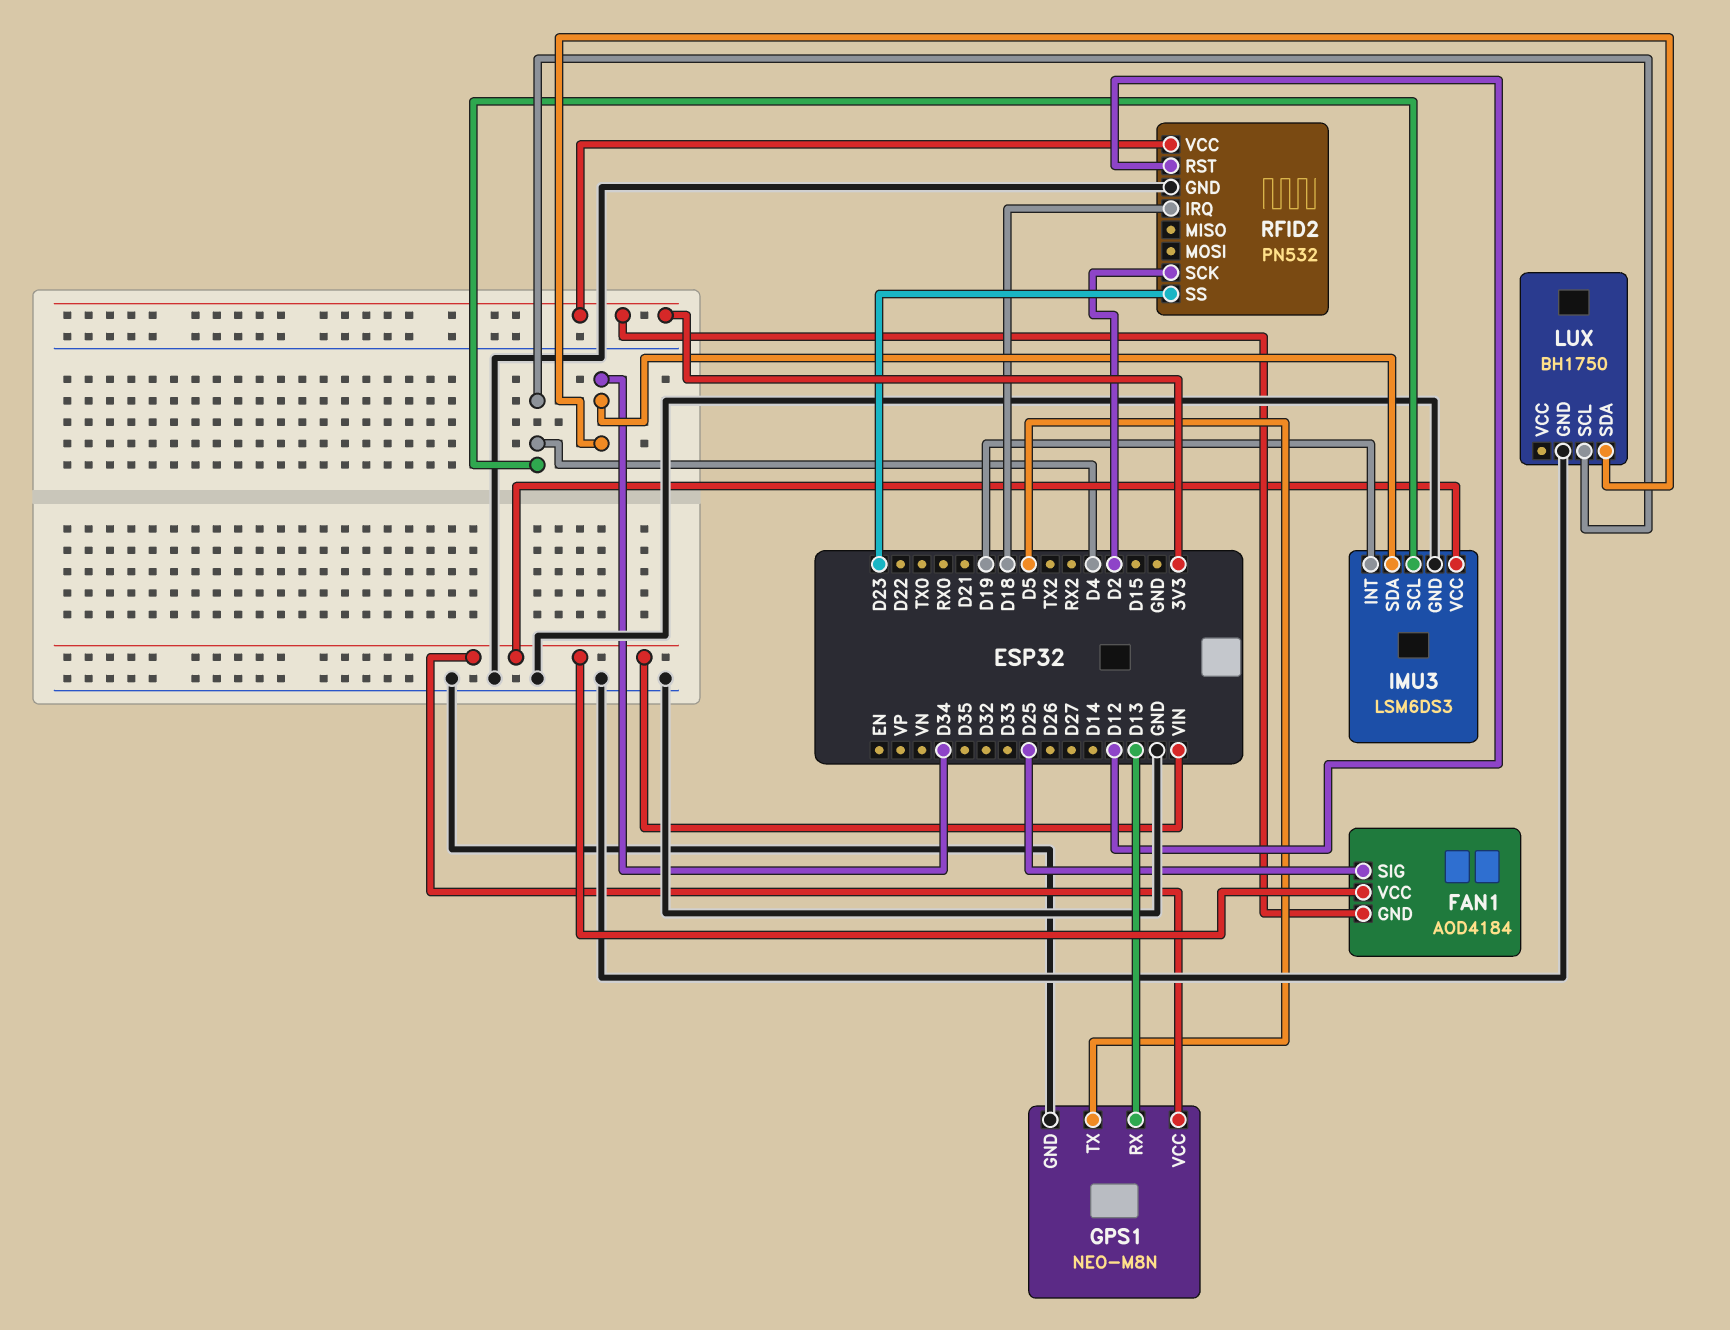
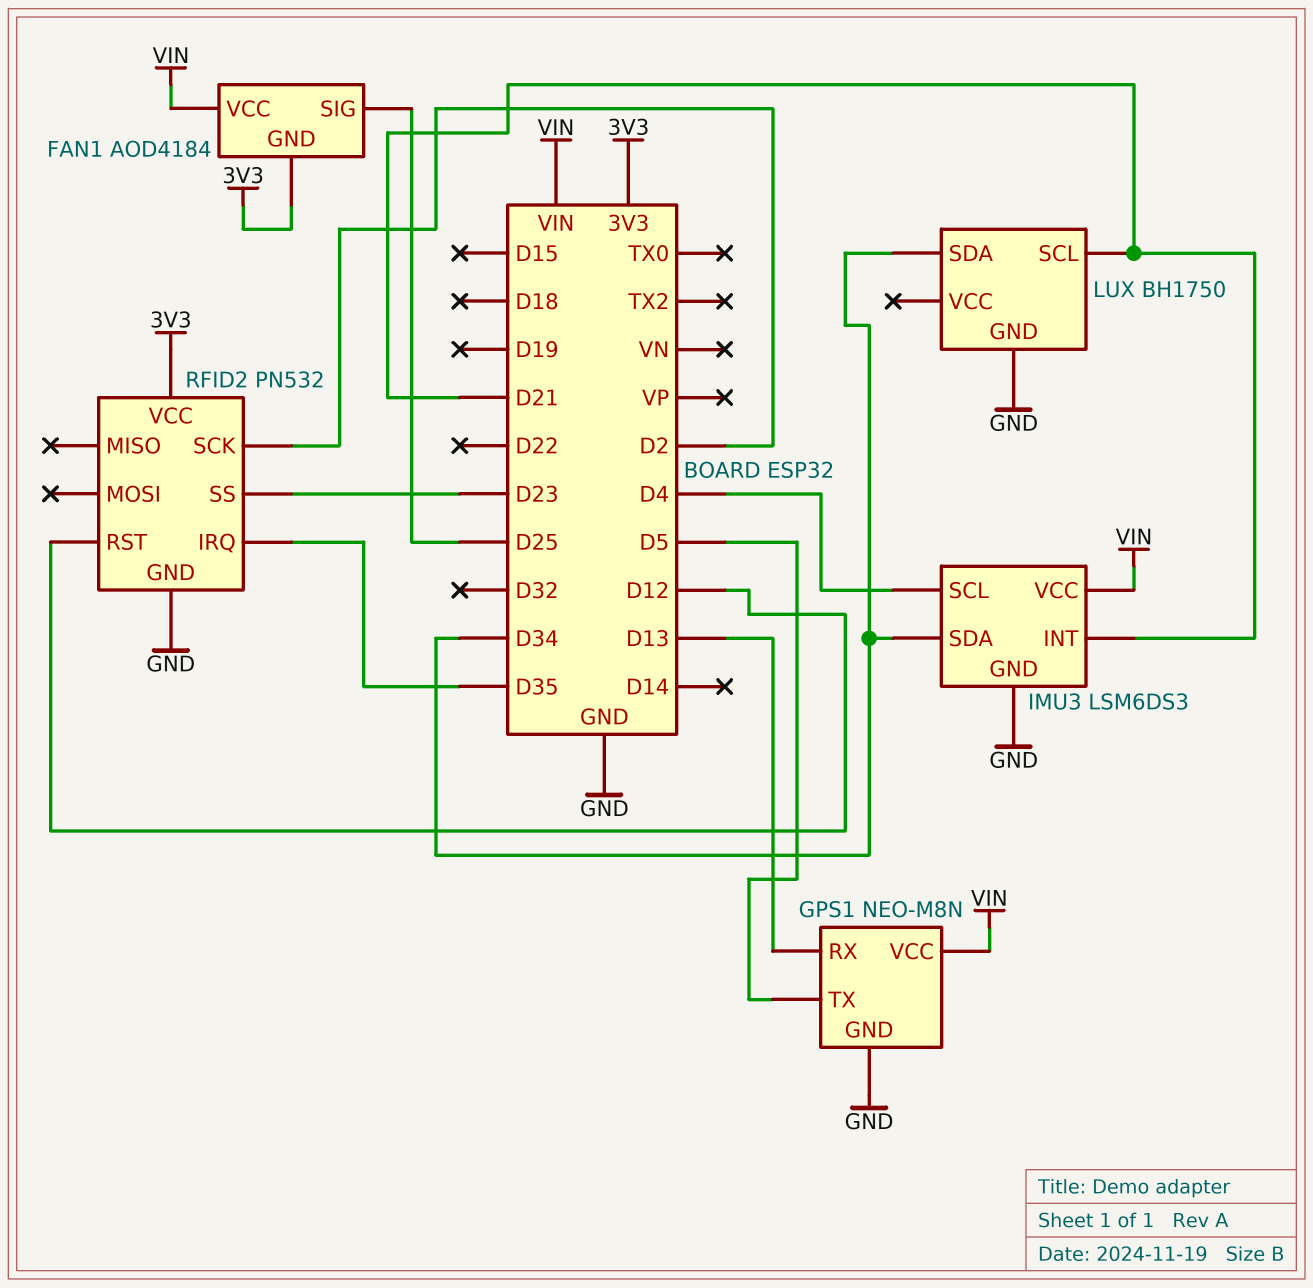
IMU3 pin INT: D19 -> D21
LUX pin SCL: D4 -> D21
RFID2 pin IRQ: D18 -> D35

